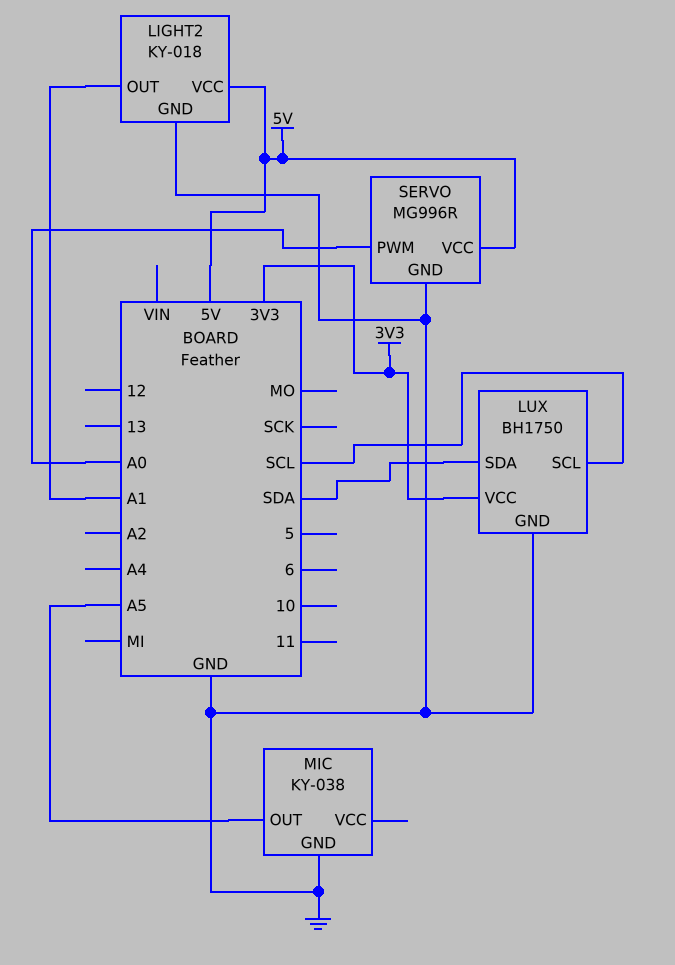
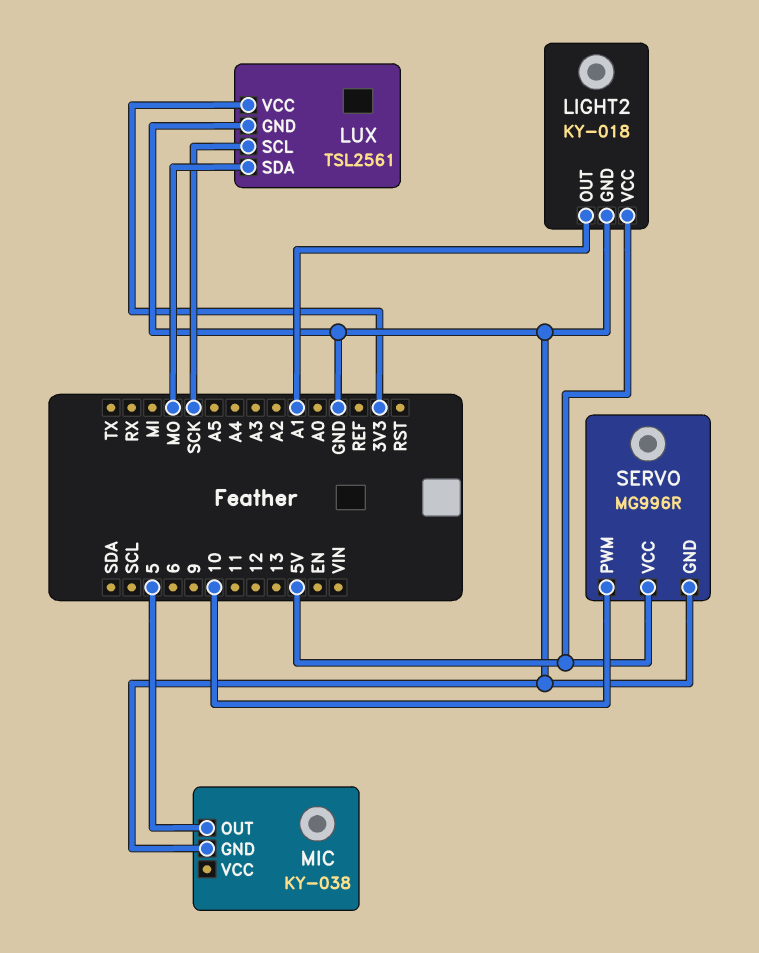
LUX: BH1750 -> TSL2561
LUX pin SCL: SCL -> SCK
LUX pin SDA: SDA -> MO
MIC pin OUT: A5 -> 5
SERVO pin PWM: A0 -> 10

